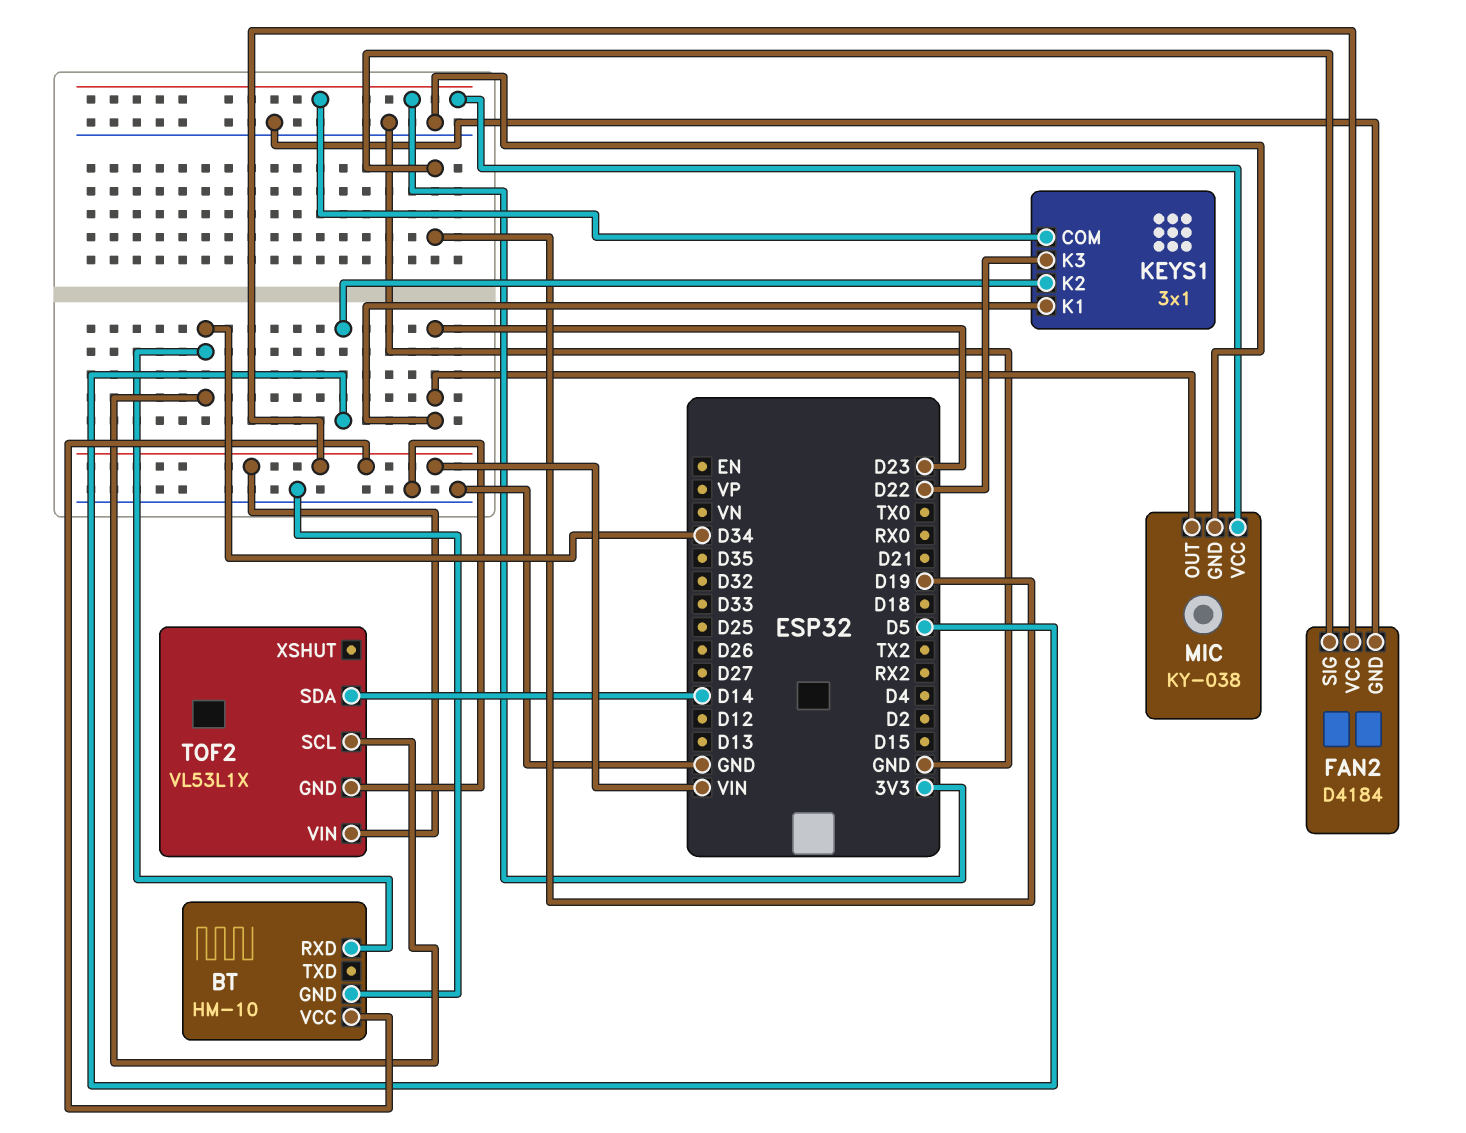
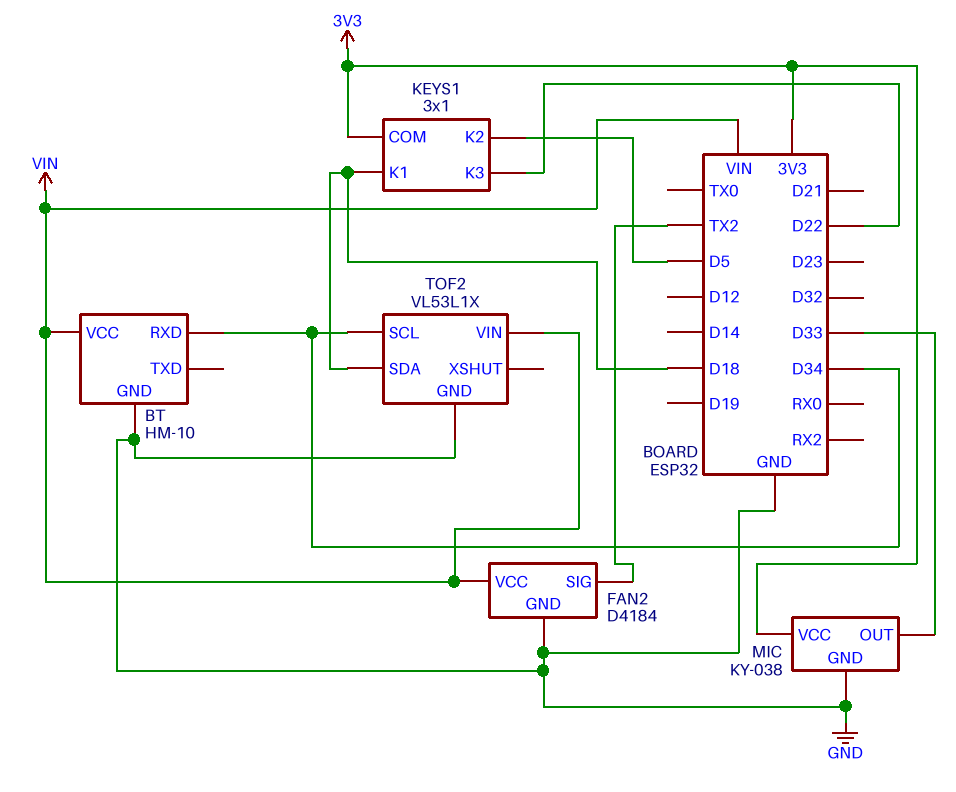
FAN2 pin SIG: D19 -> TX2
KEYS1 pin K1: D23 -> D18
MIC pin OUT: D23 -> D33
TOF2 pin SDA: D14 -> D18

